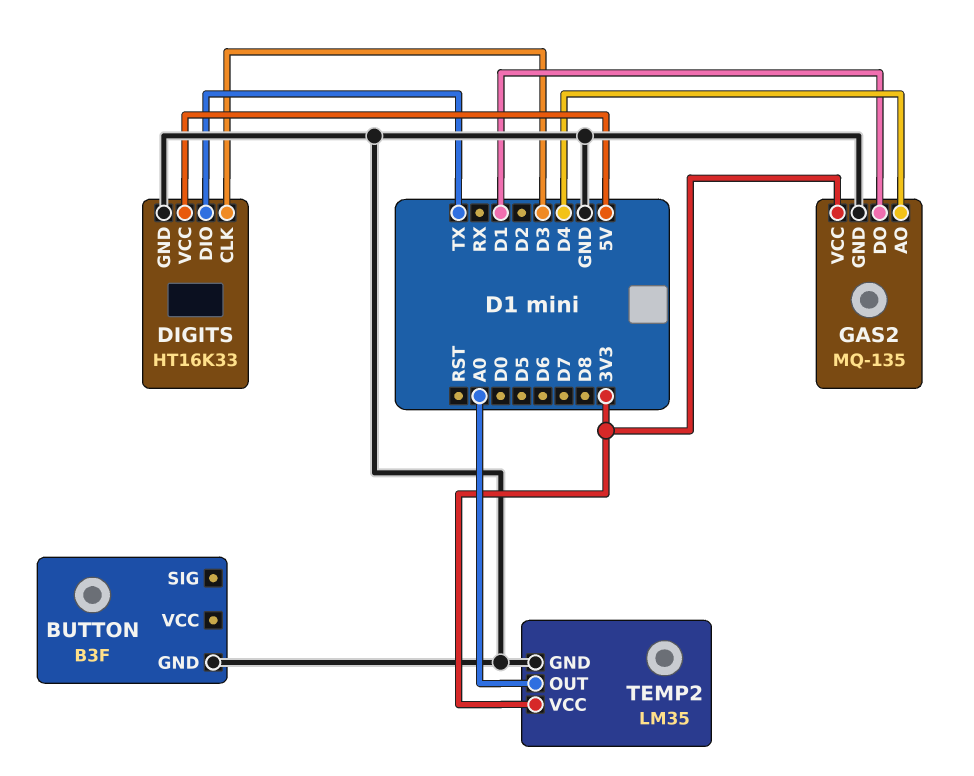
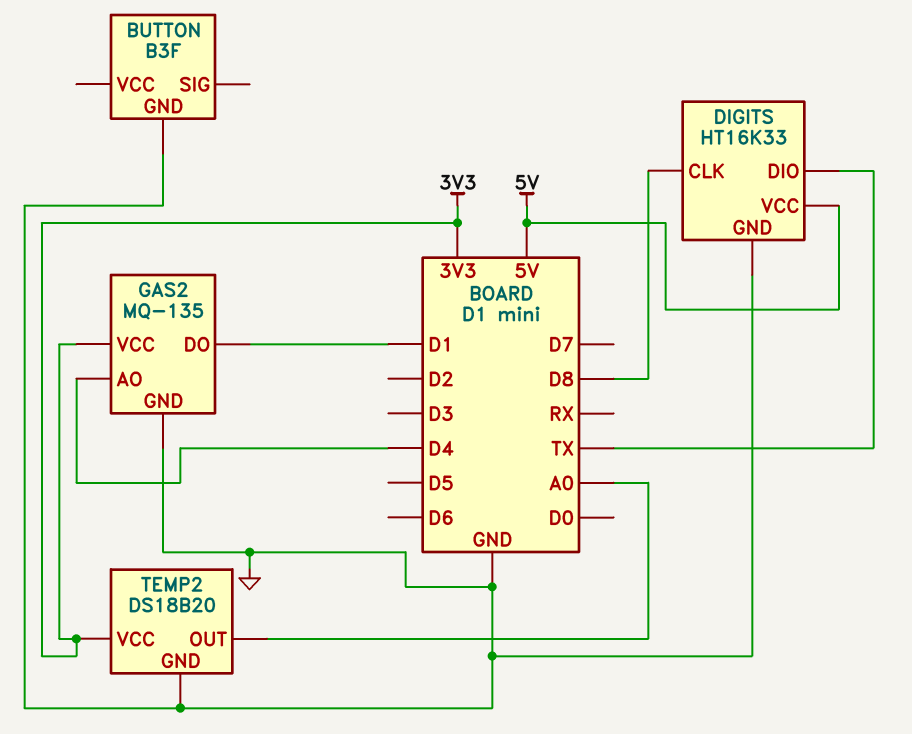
DIGITS pin CLK: D3 -> D8
TEMP2: LM35 -> DS18B20

